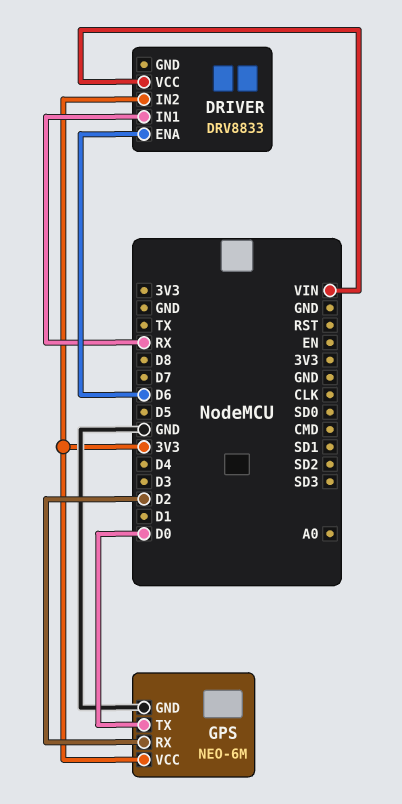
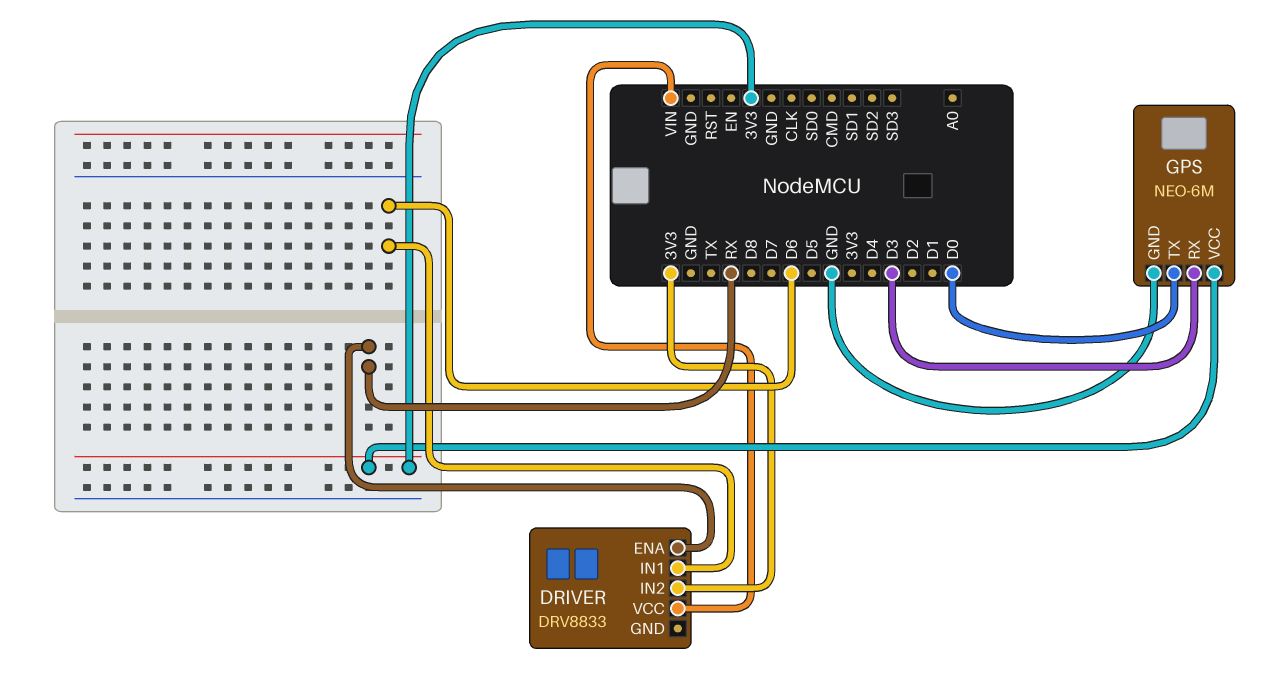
DRIVER pin ENA: D6 -> RX
DRIVER pin IN1: RX -> D6
GPS pin RX: D2 -> D3

